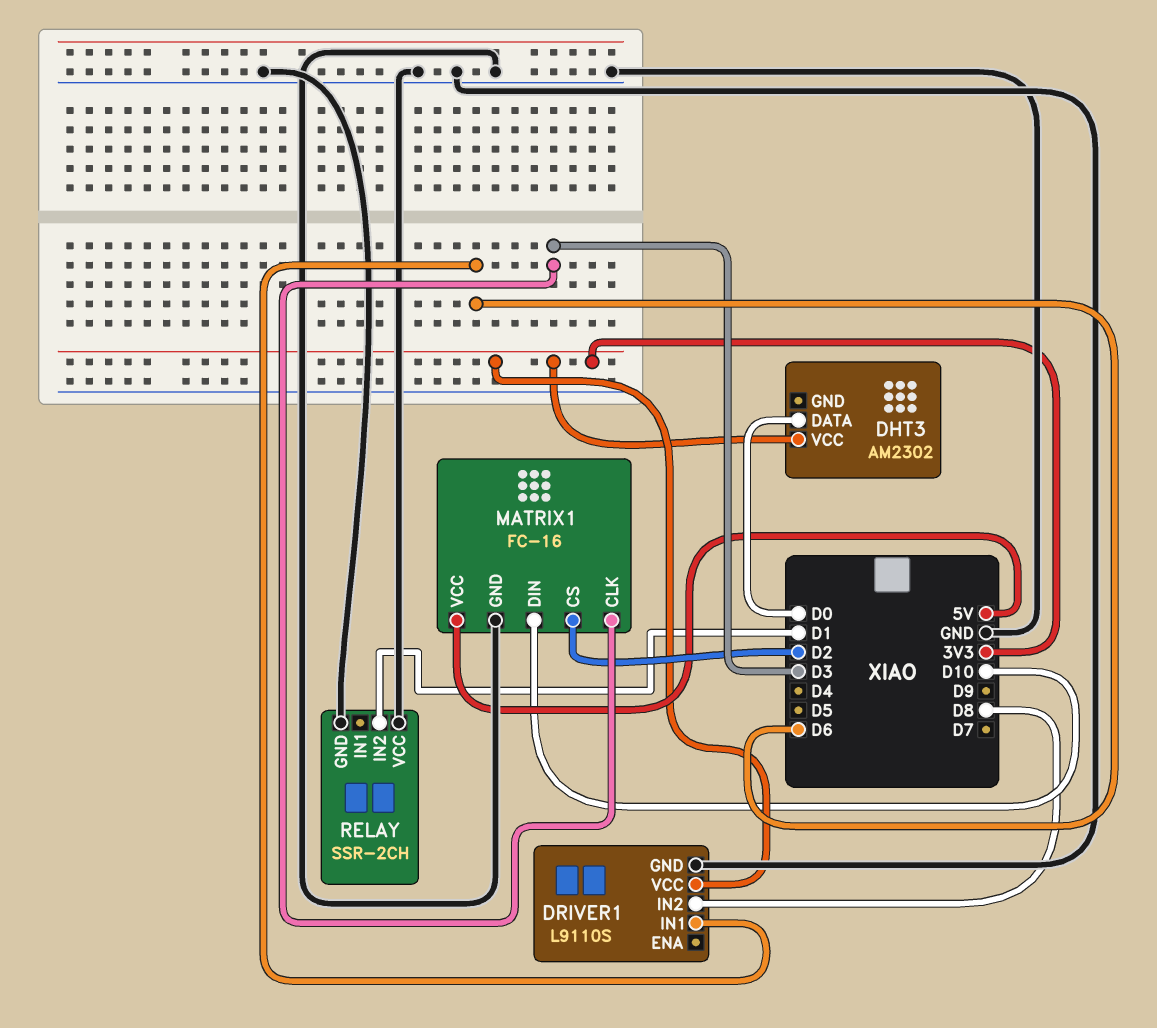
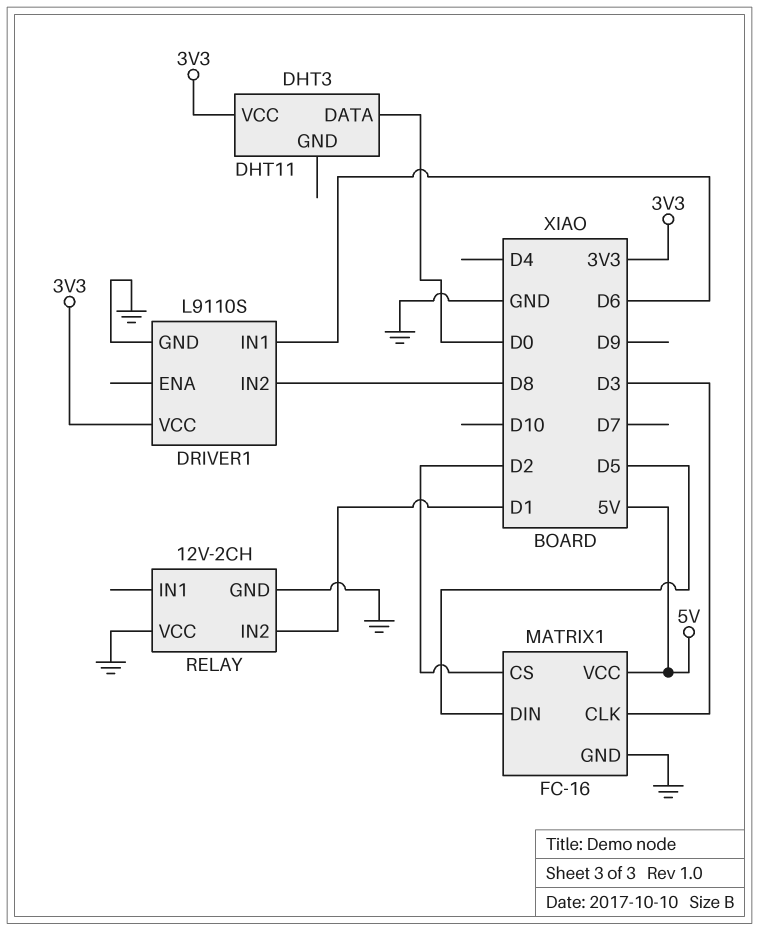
DHT3: AM2302 -> DHT11
MATRIX1 pin DIN: D10 -> D5
RELAY: SSR-2CH -> 12V-2CH

